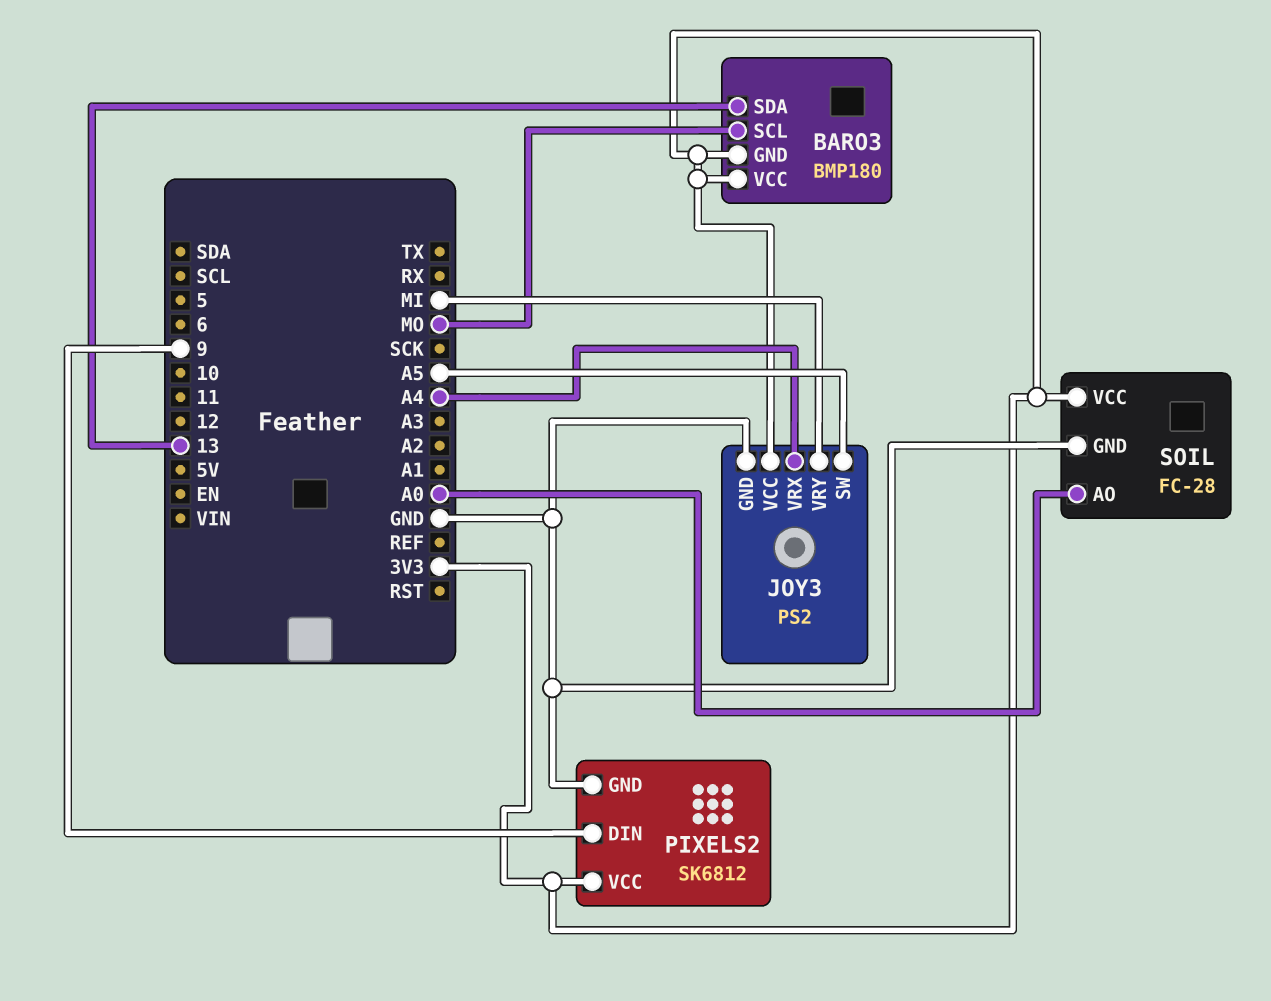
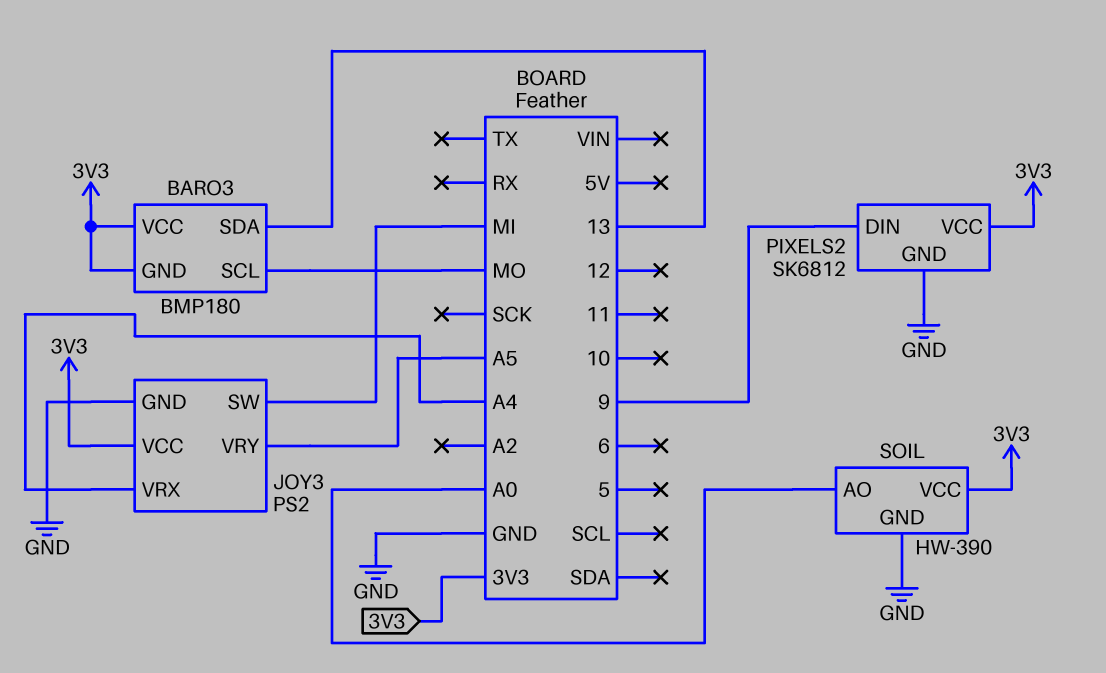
JOY3 pin SW: A5 -> MI
JOY3 pin VRY: MI -> A5
SOIL: FC-28 -> HW-390

